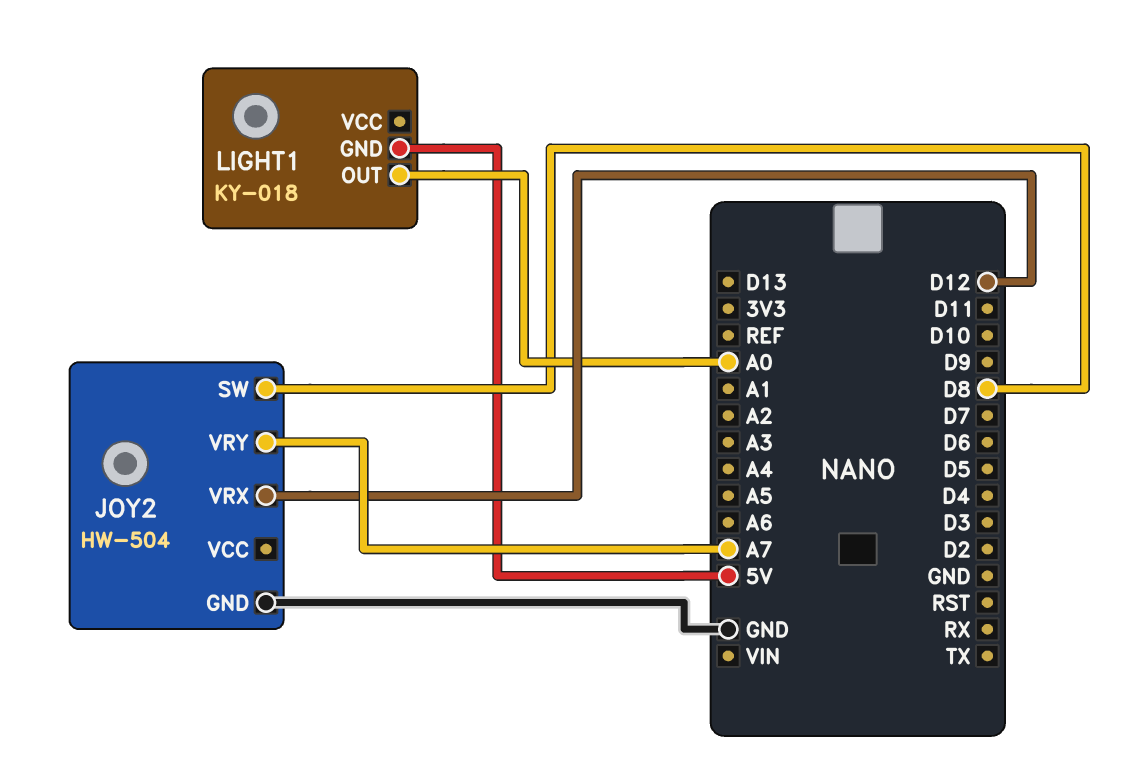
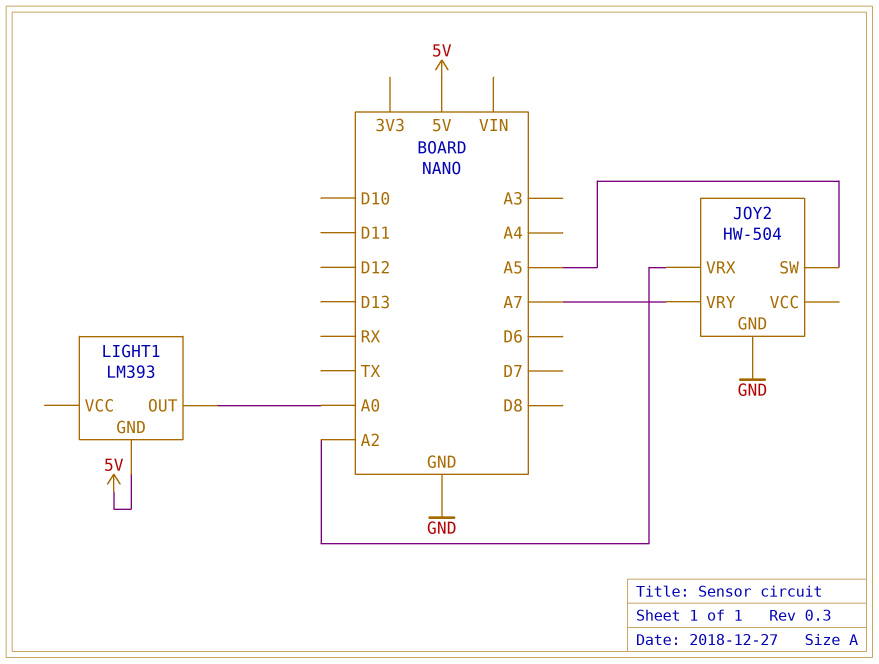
JOY2 pin SW: D8 -> A5
JOY2 pin VRX: D12 -> A2
LIGHT1: KY-018 -> LM393

